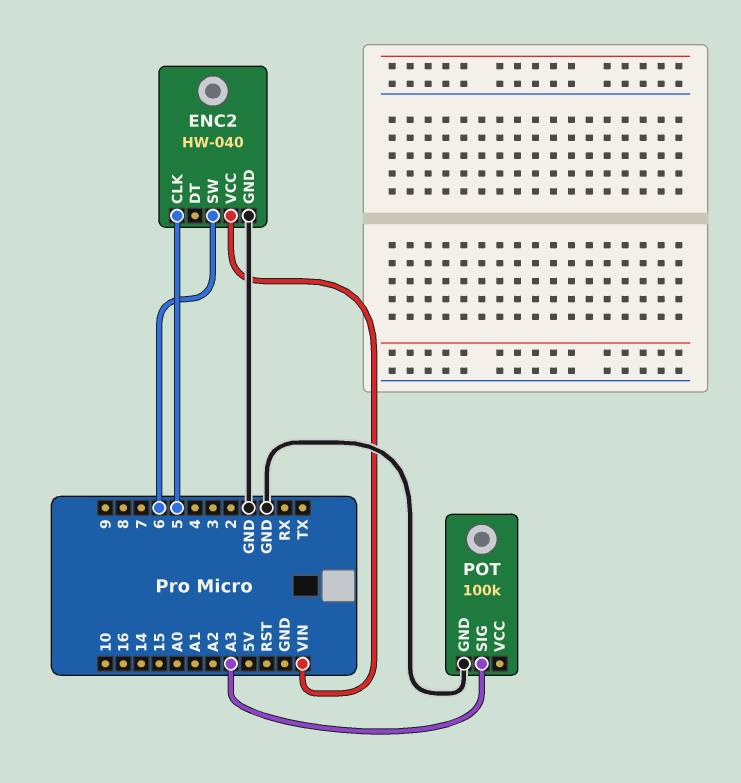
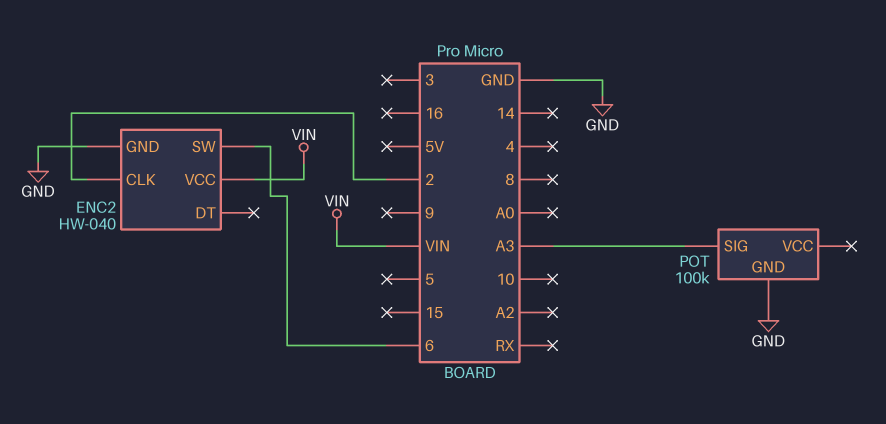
ENC2 pin CLK: 5 -> 2

